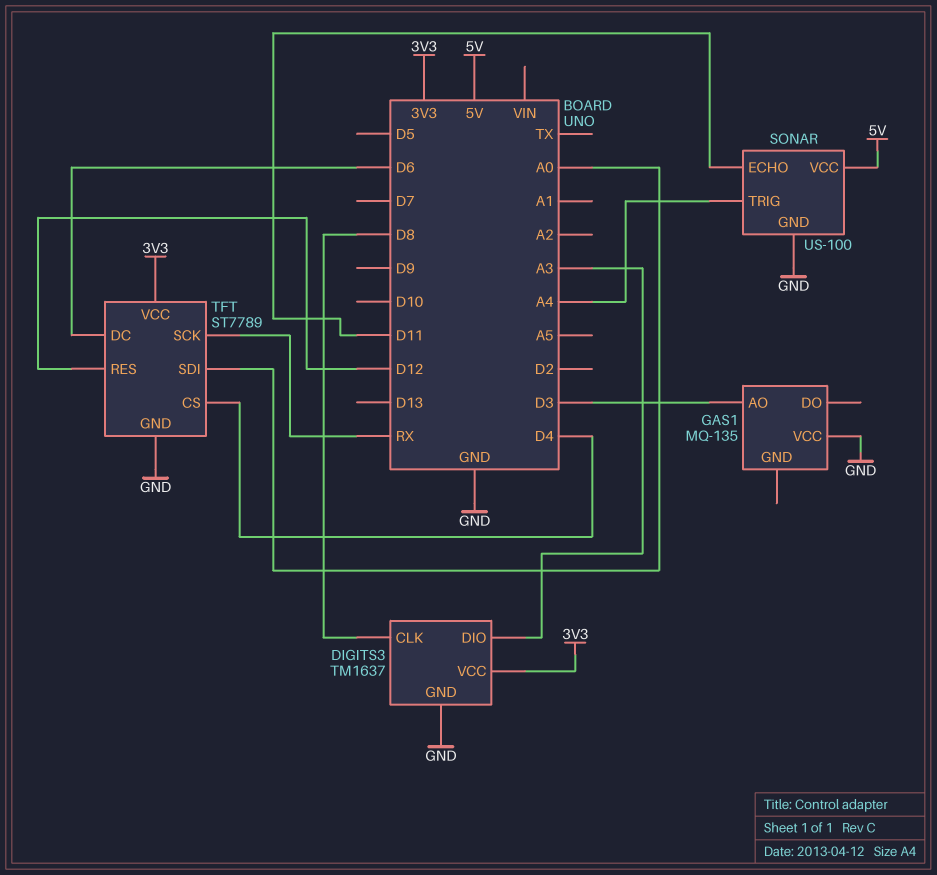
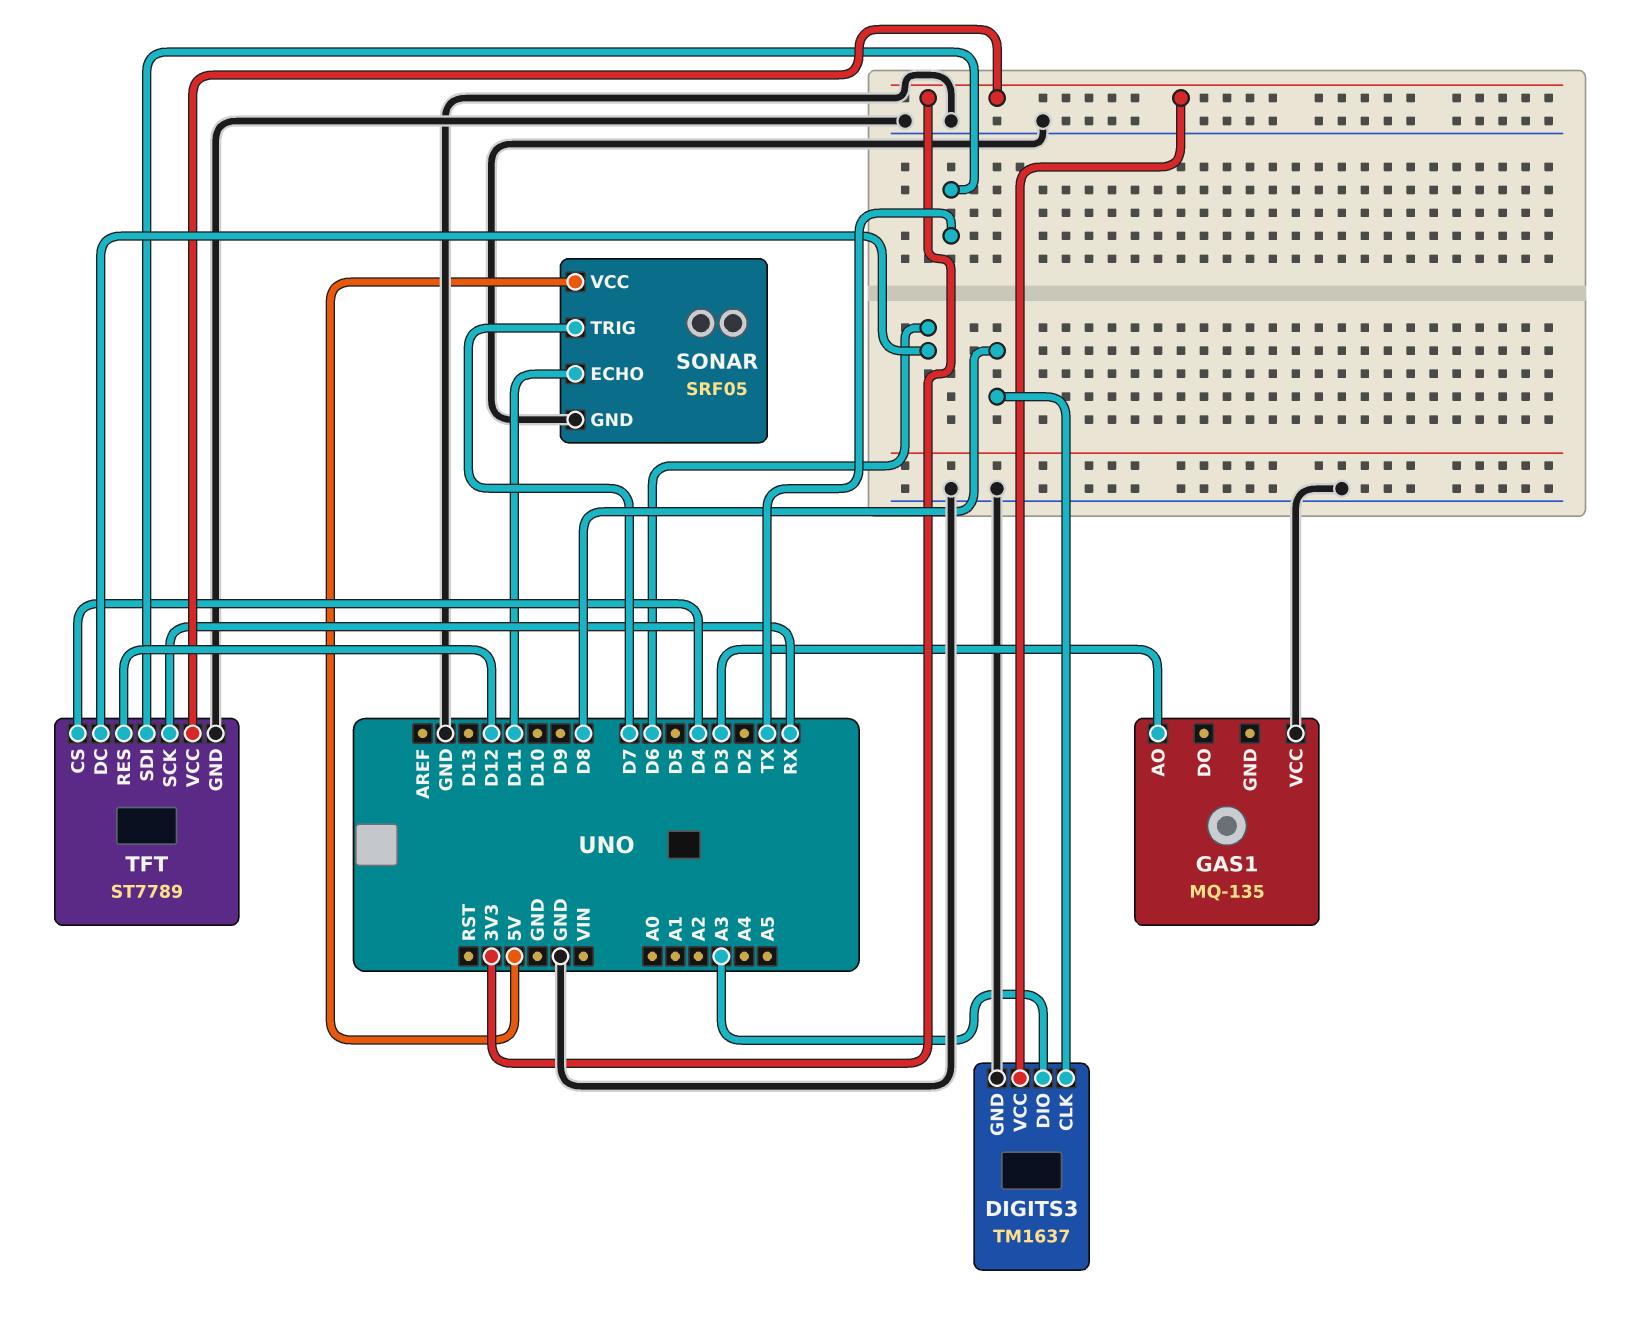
SONAR: US-100 -> SRF05
SONAR pin TRIG: A4 -> D7
TFT pin SDI: A0 -> TX

